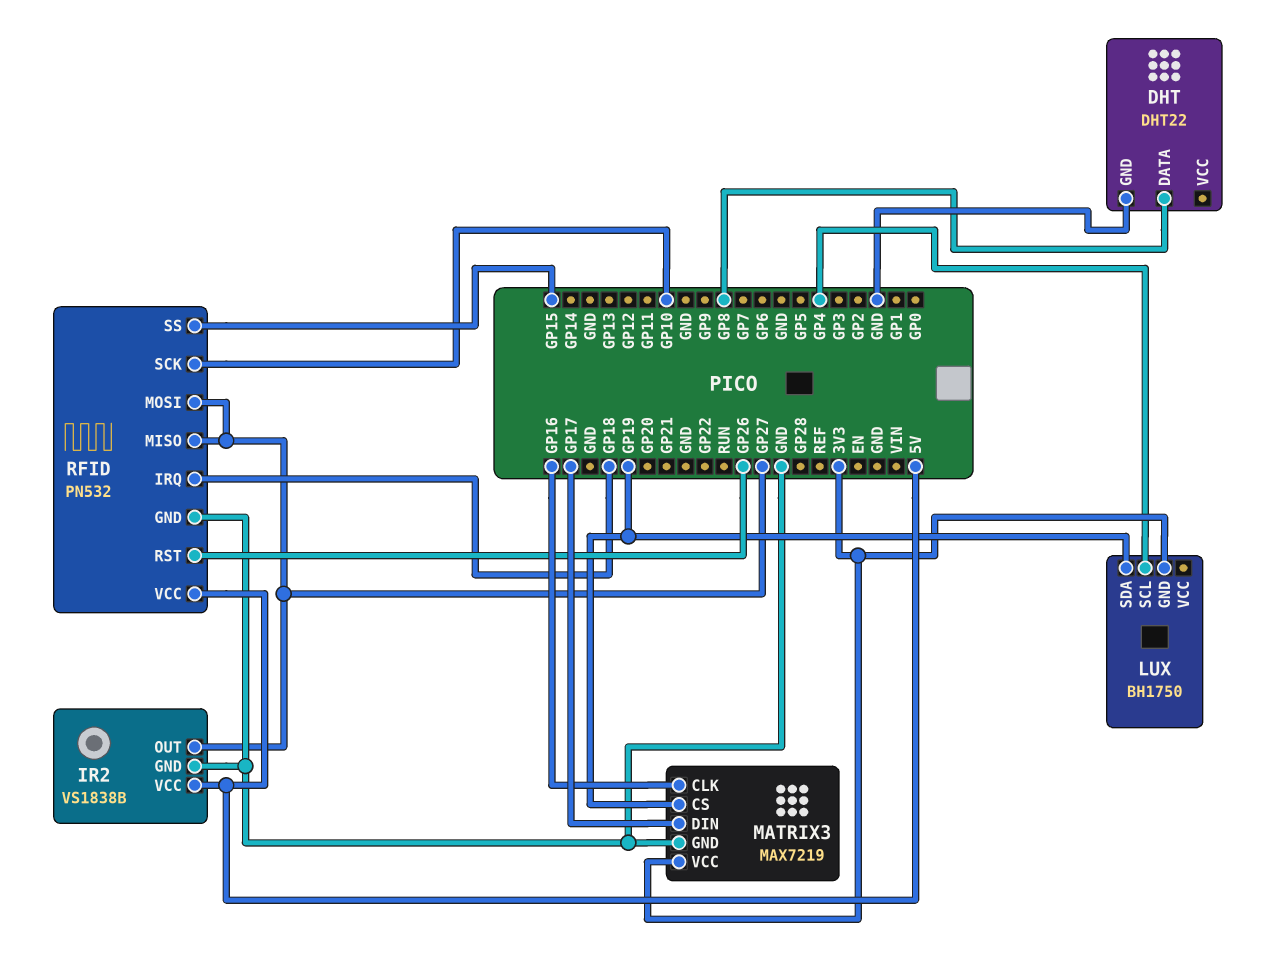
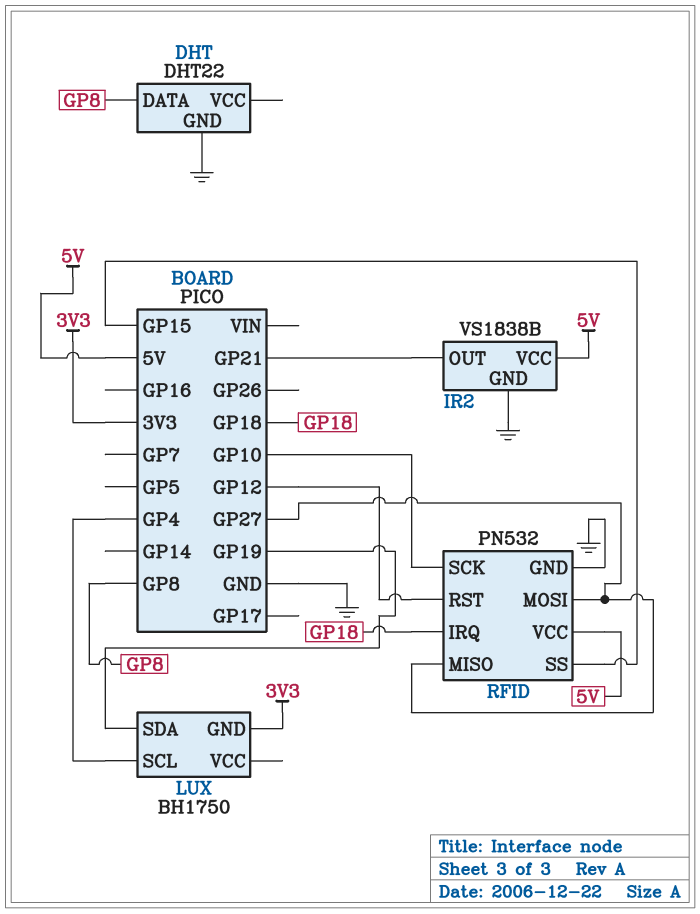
IR2 pin OUT: GP27 -> GP21
MATRIX3: MAX7219 -> none
MATRIX3 pin CLK: GP16 -> none
MATRIX3 pin CS: GP19 -> none
MATRIX3 pin DIN: GP17 -> none
MATRIX3 pin GND: GND -> none
MATRIX3 pin VCC: 3V3 -> none
RFID pin RST: GP26 -> GP12

